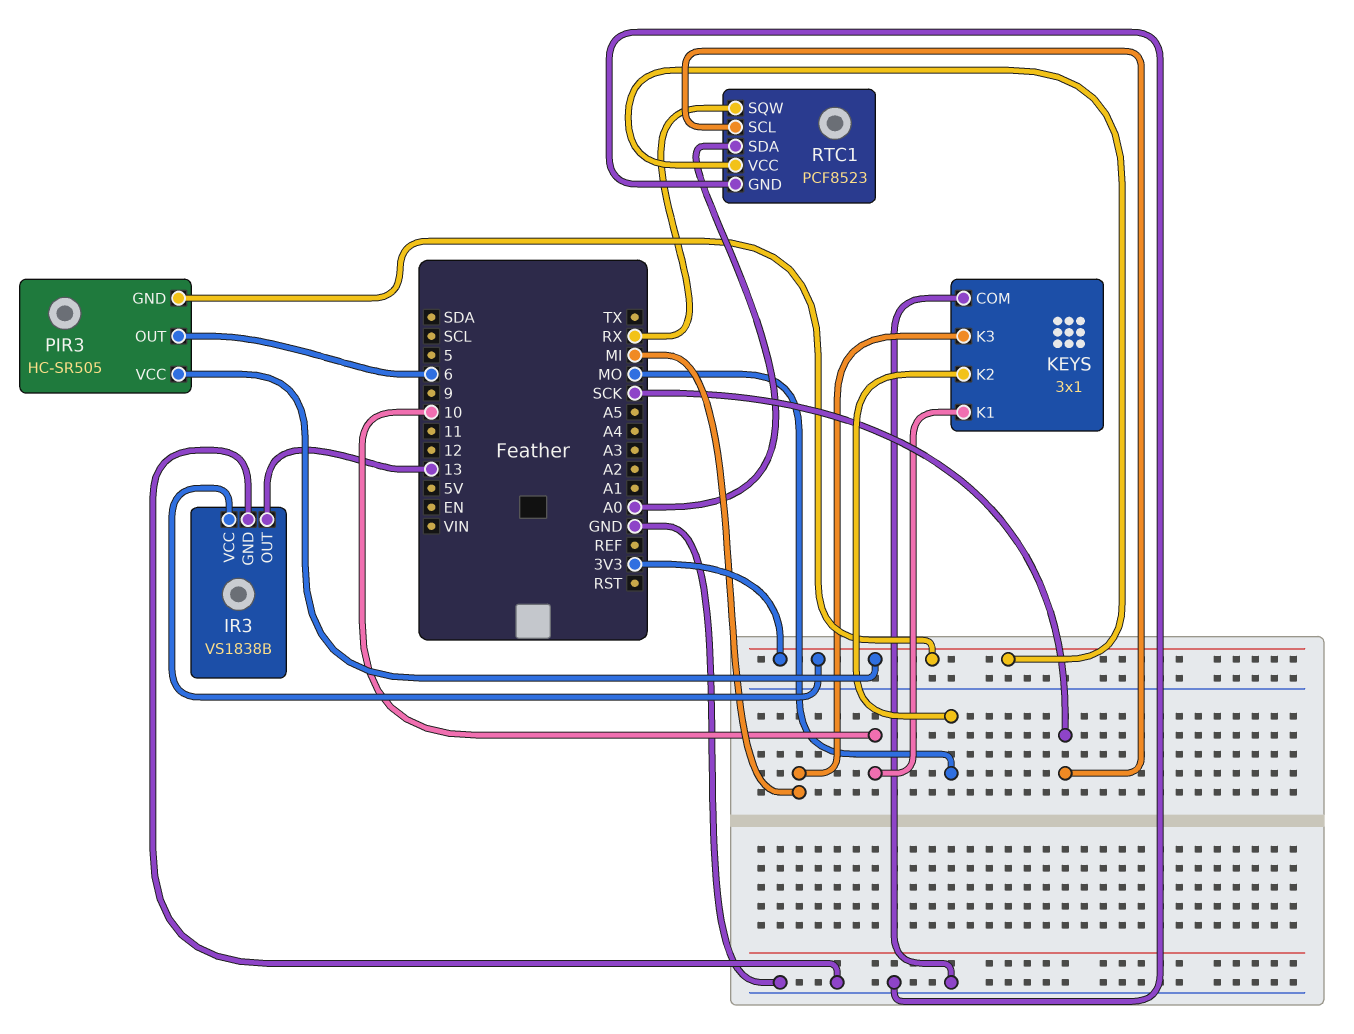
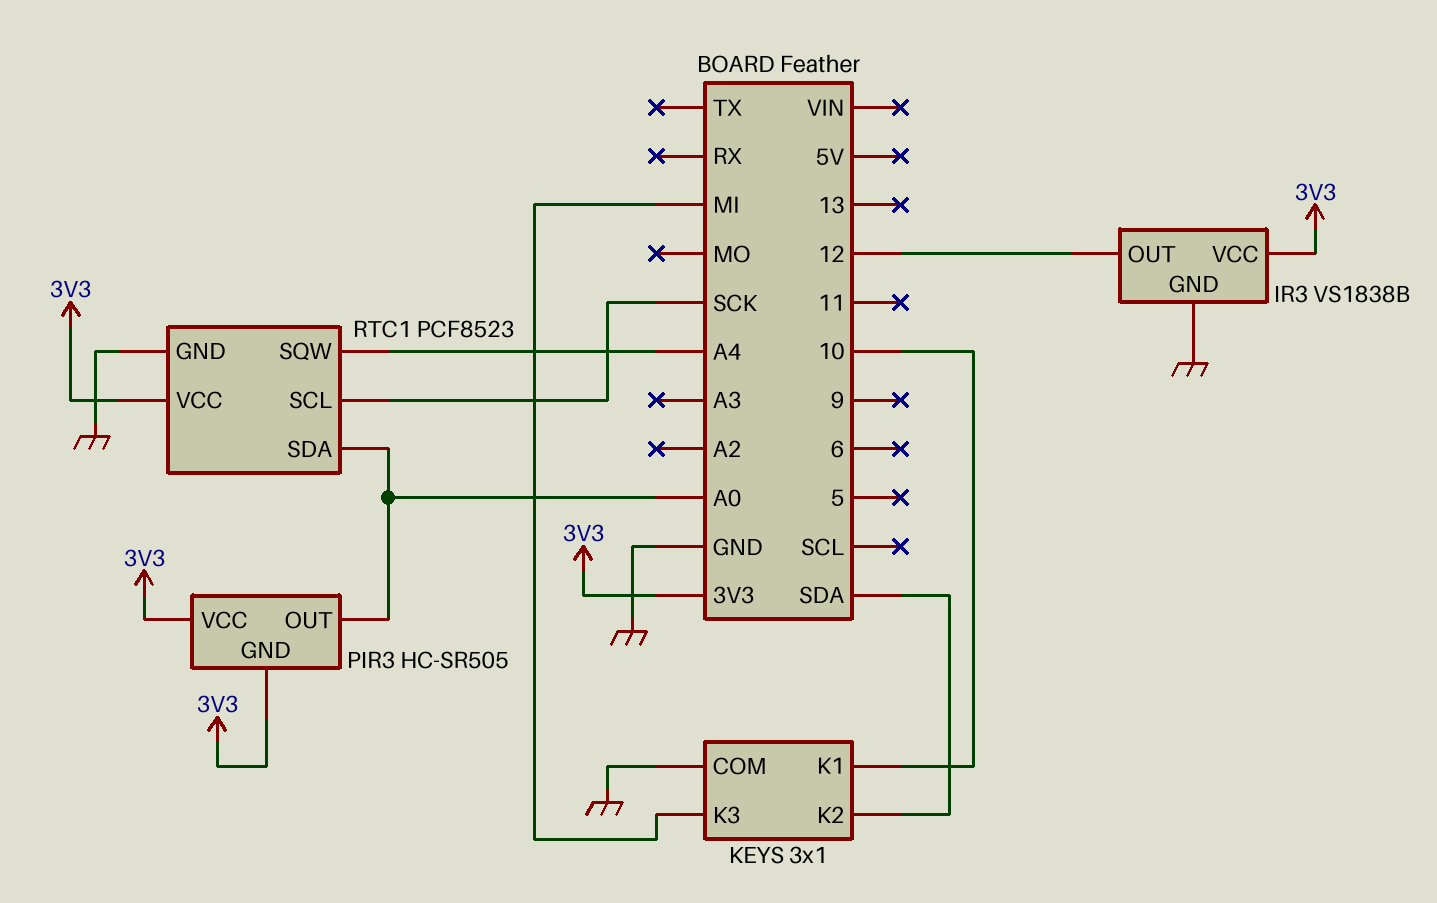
IR3 pin OUT: 13 -> 12
KEYS pin K2: MO -> SDA
PIR3 pin OUT: 6 -> A0
RTC1 pin SQW: RX -> A4

